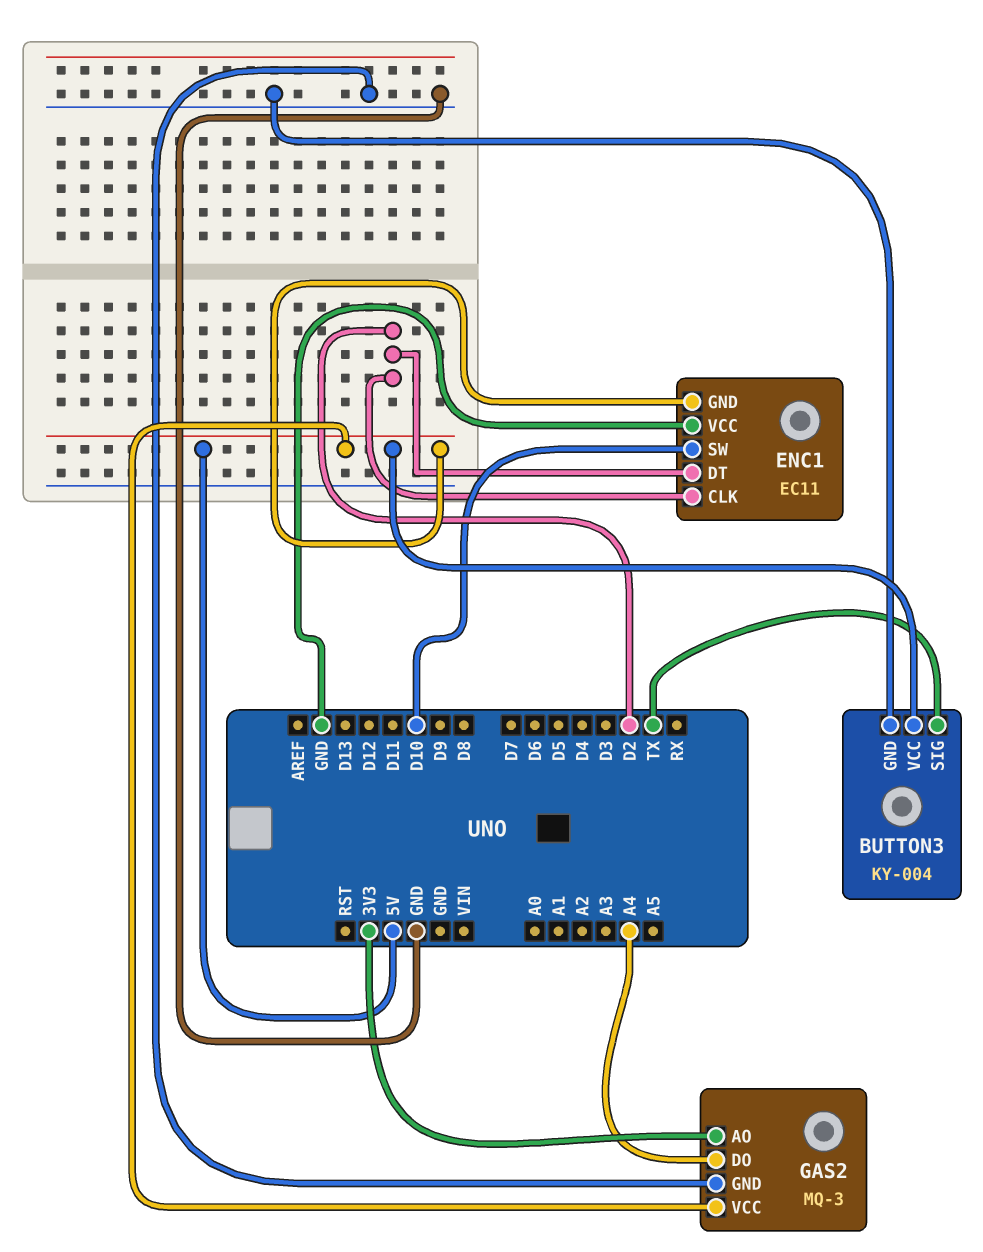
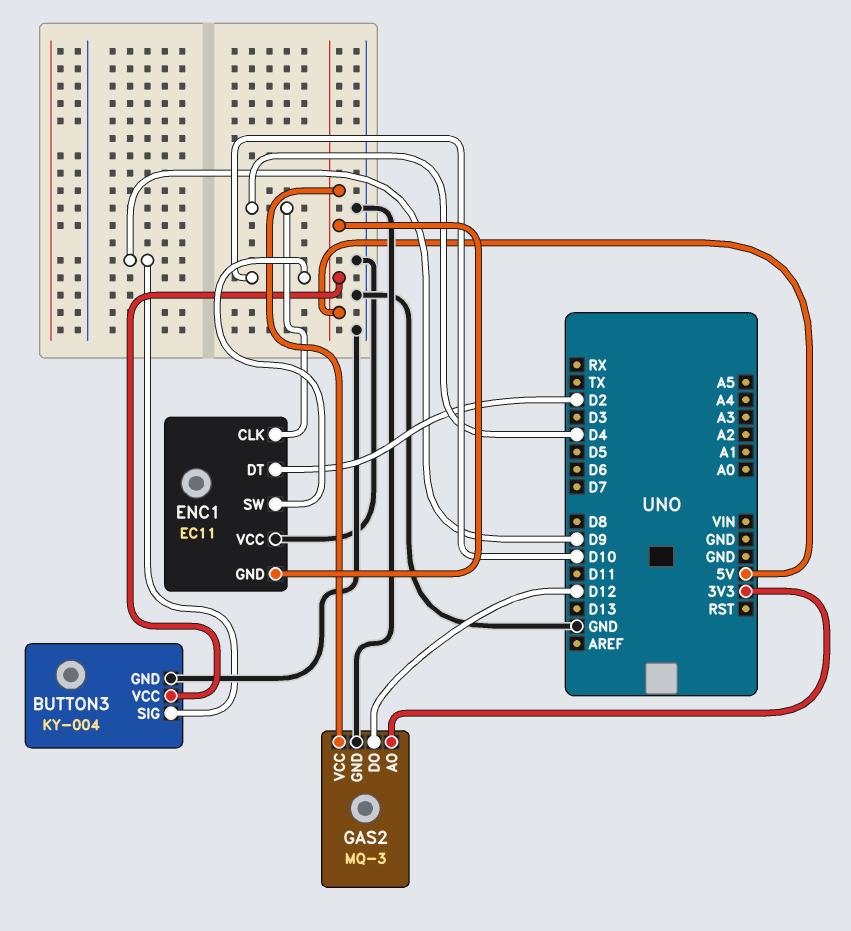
BUTTON3 pin SIG: TX -> D9
ENC1 pin CLK: D2 -> D4
GAS2 pin DO: A4 -> D12

